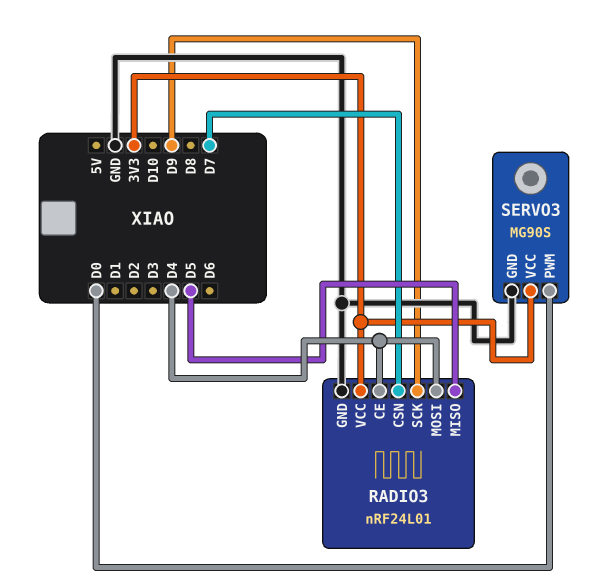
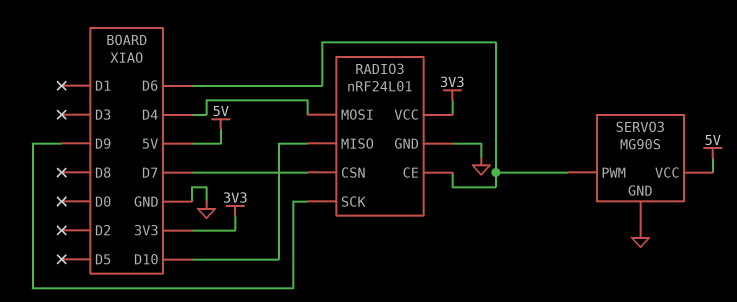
RADIO3 pin CE: D4 -> D6
RADIO3 pin MISO: D5 -> D10
SERVO3 pin PWM: D0 -> D6
SERVO3 pin VCC: 3V3 -> 5V

